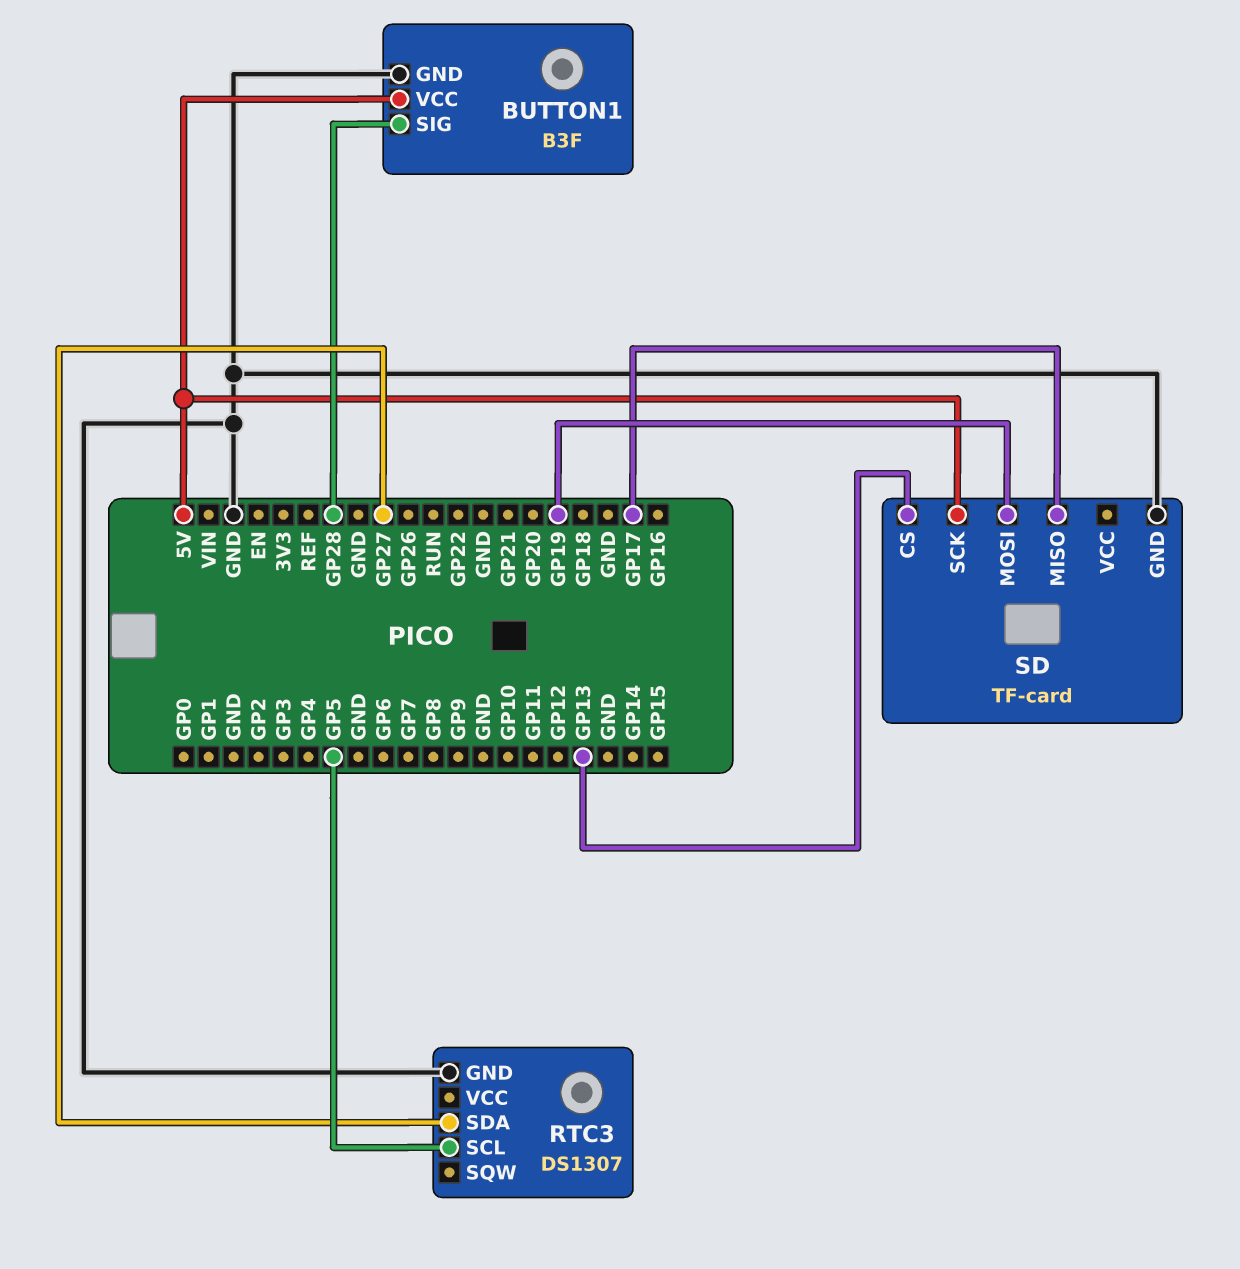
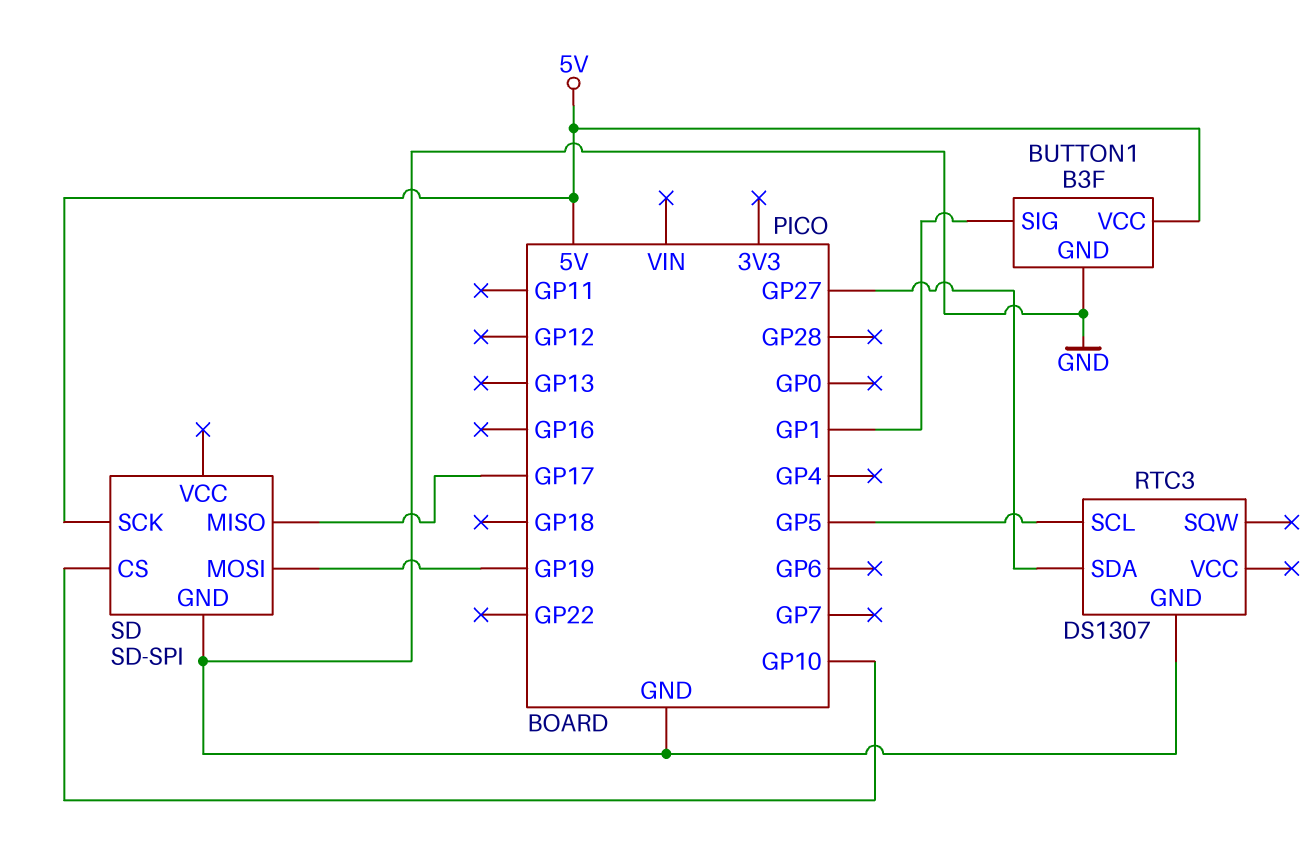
BUTTON1 pin SIG: GP28 -> GP1
SD: TF-card -> SD-SPI
SD pin CS: GP13 -> GP10

